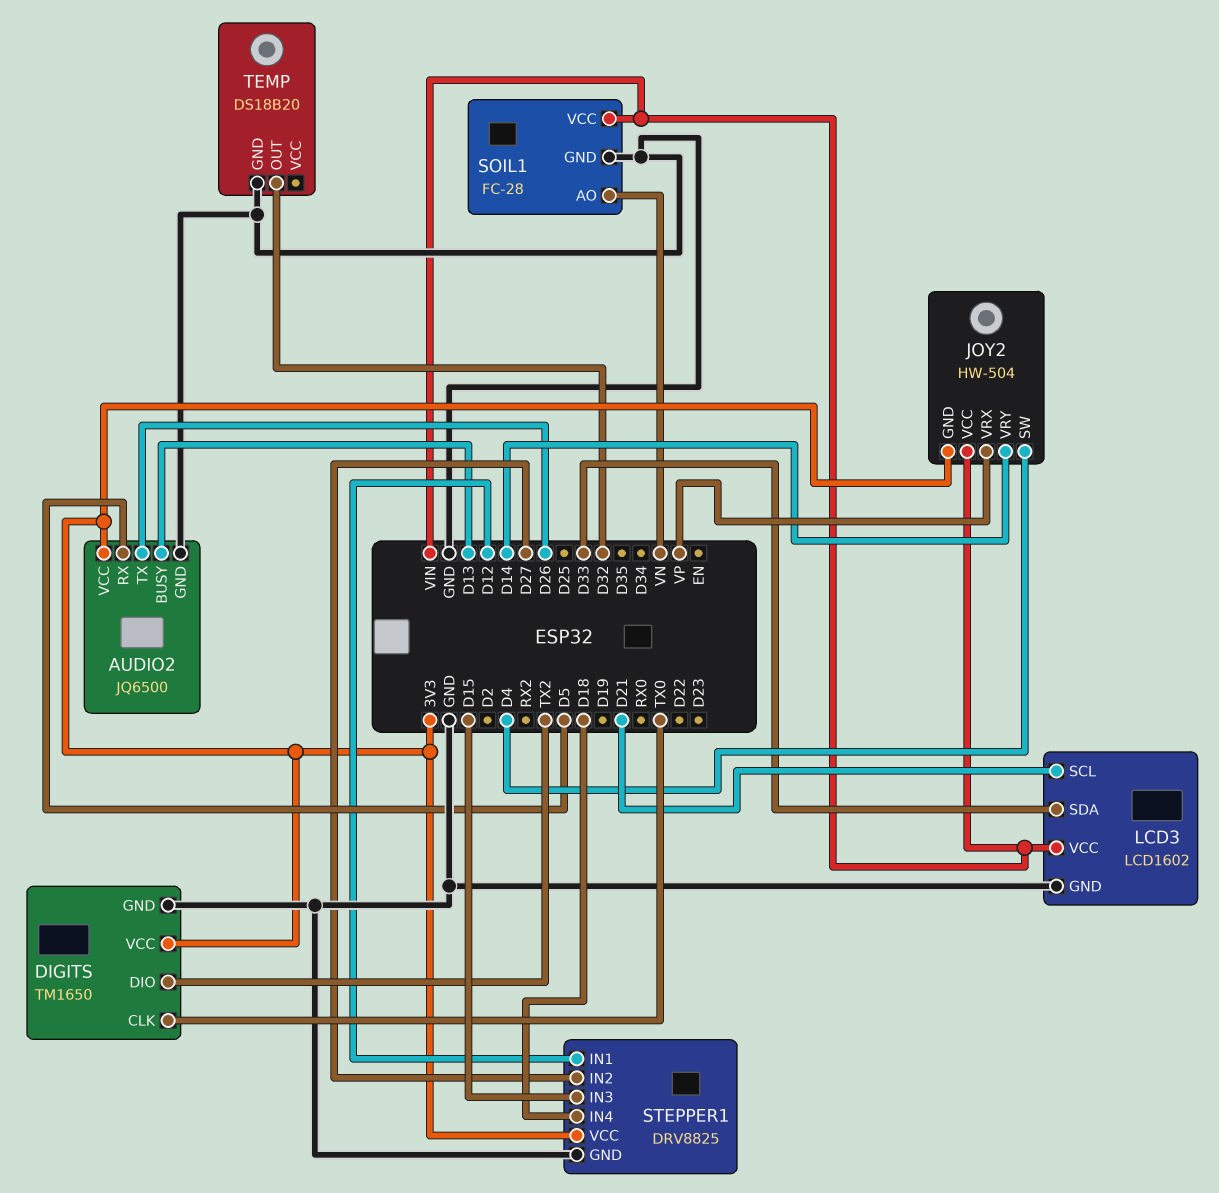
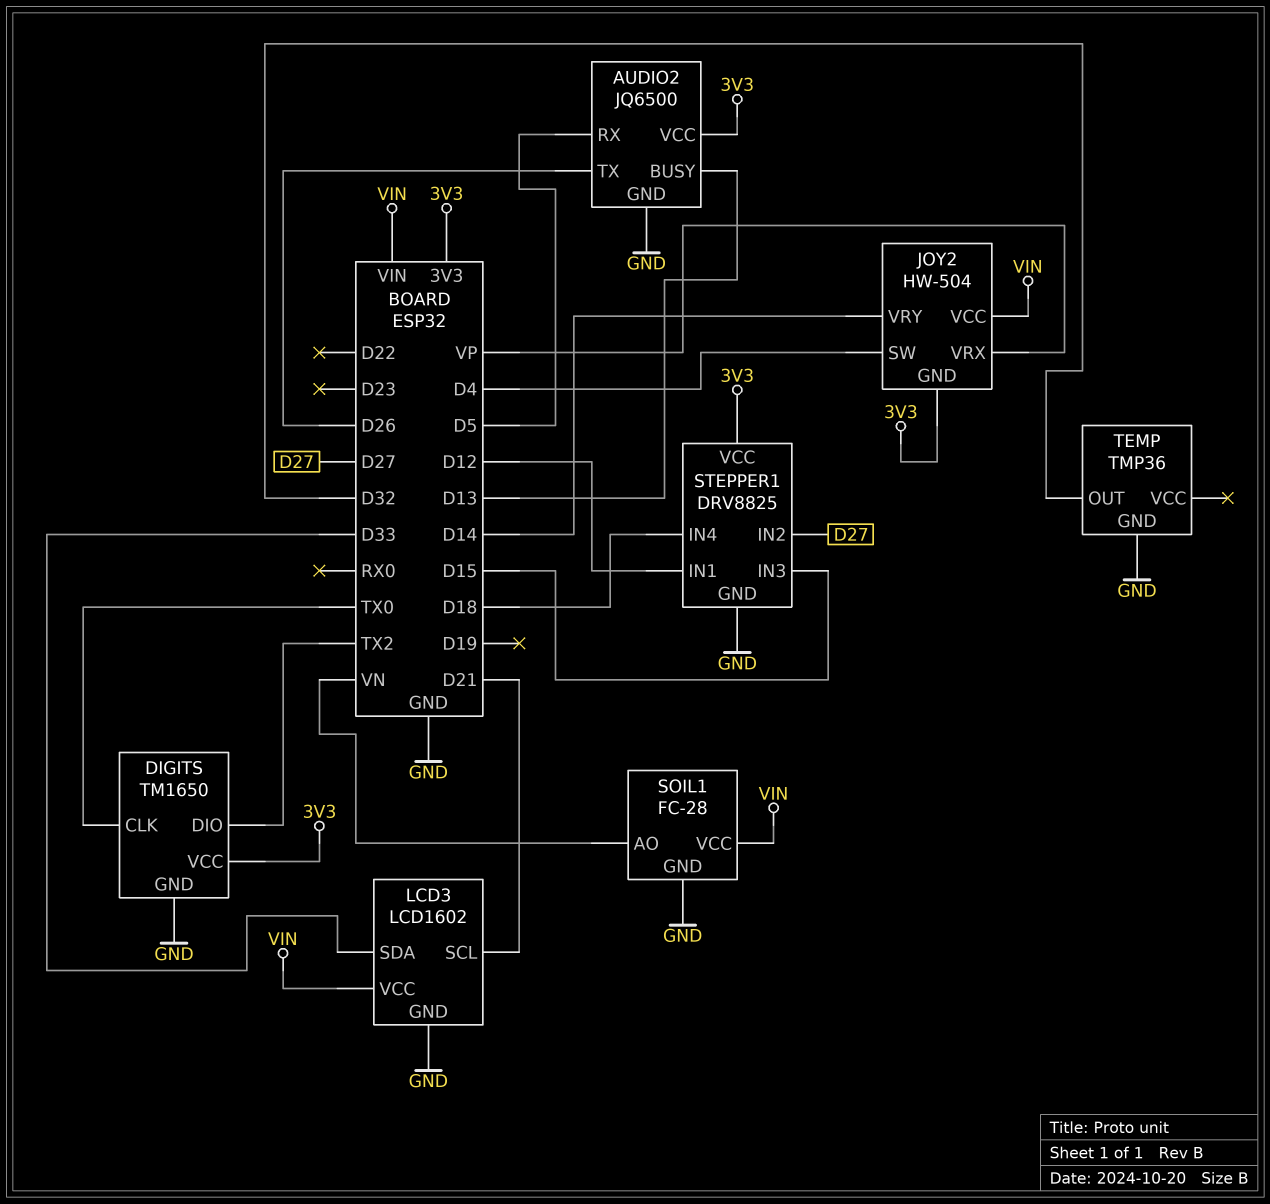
TEMP: DS18B20 -> TMP36

